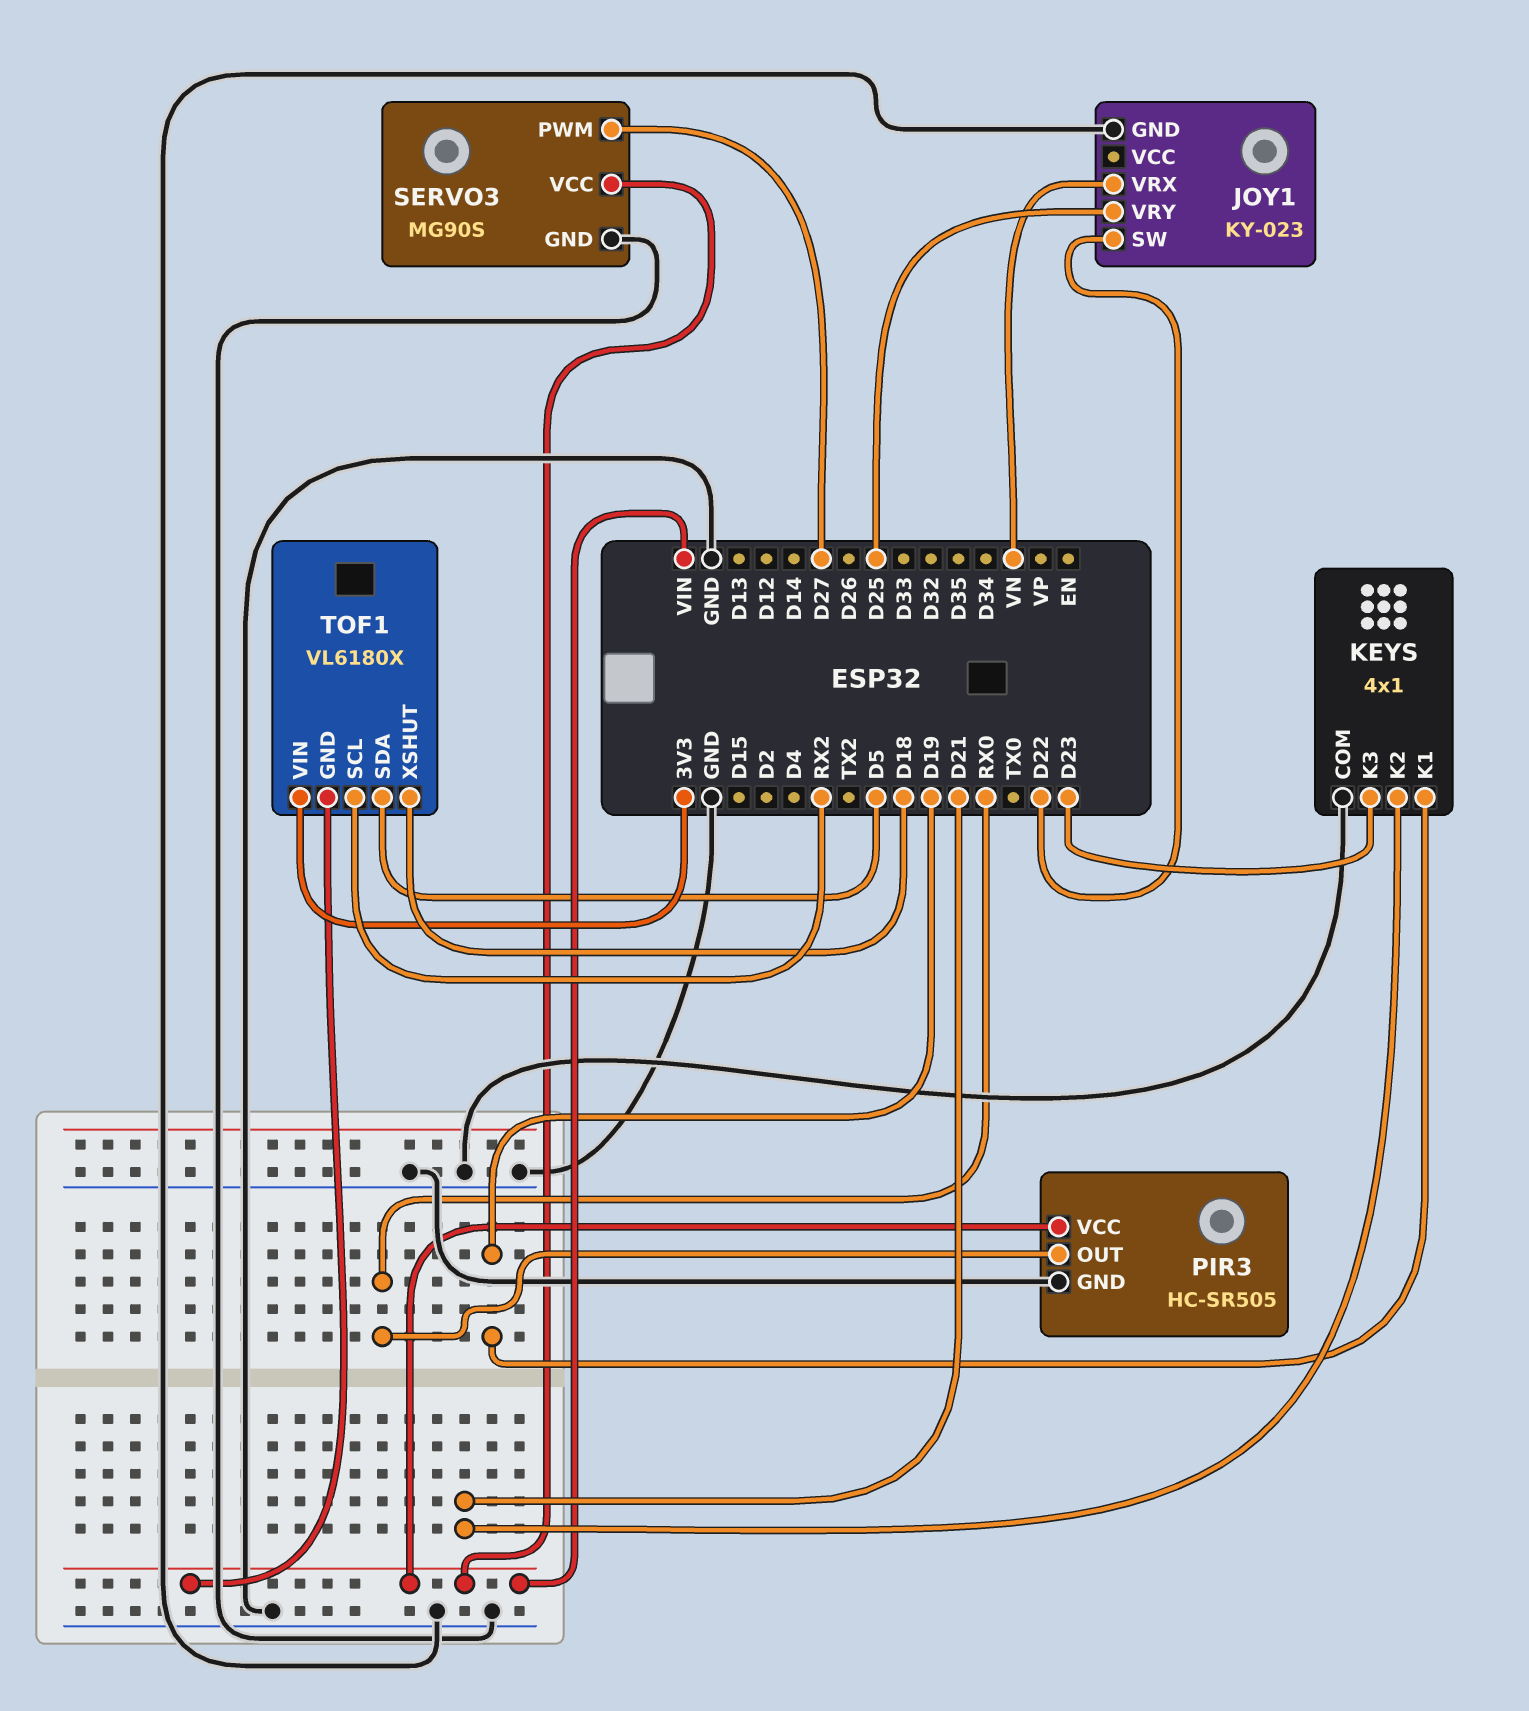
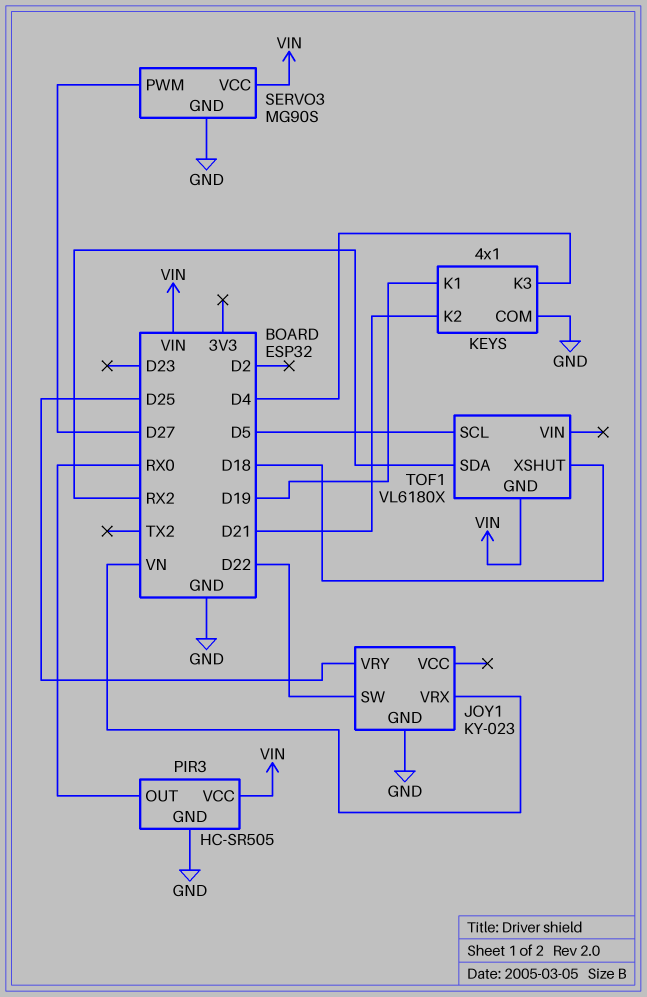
KEYS pin K3: D23 -> D4
TOF1 pin SCL: RX2 -> D5
TOF1 pin SDA: D5 -> RX2
TOF1 pin VIN: 3V3 -> none

